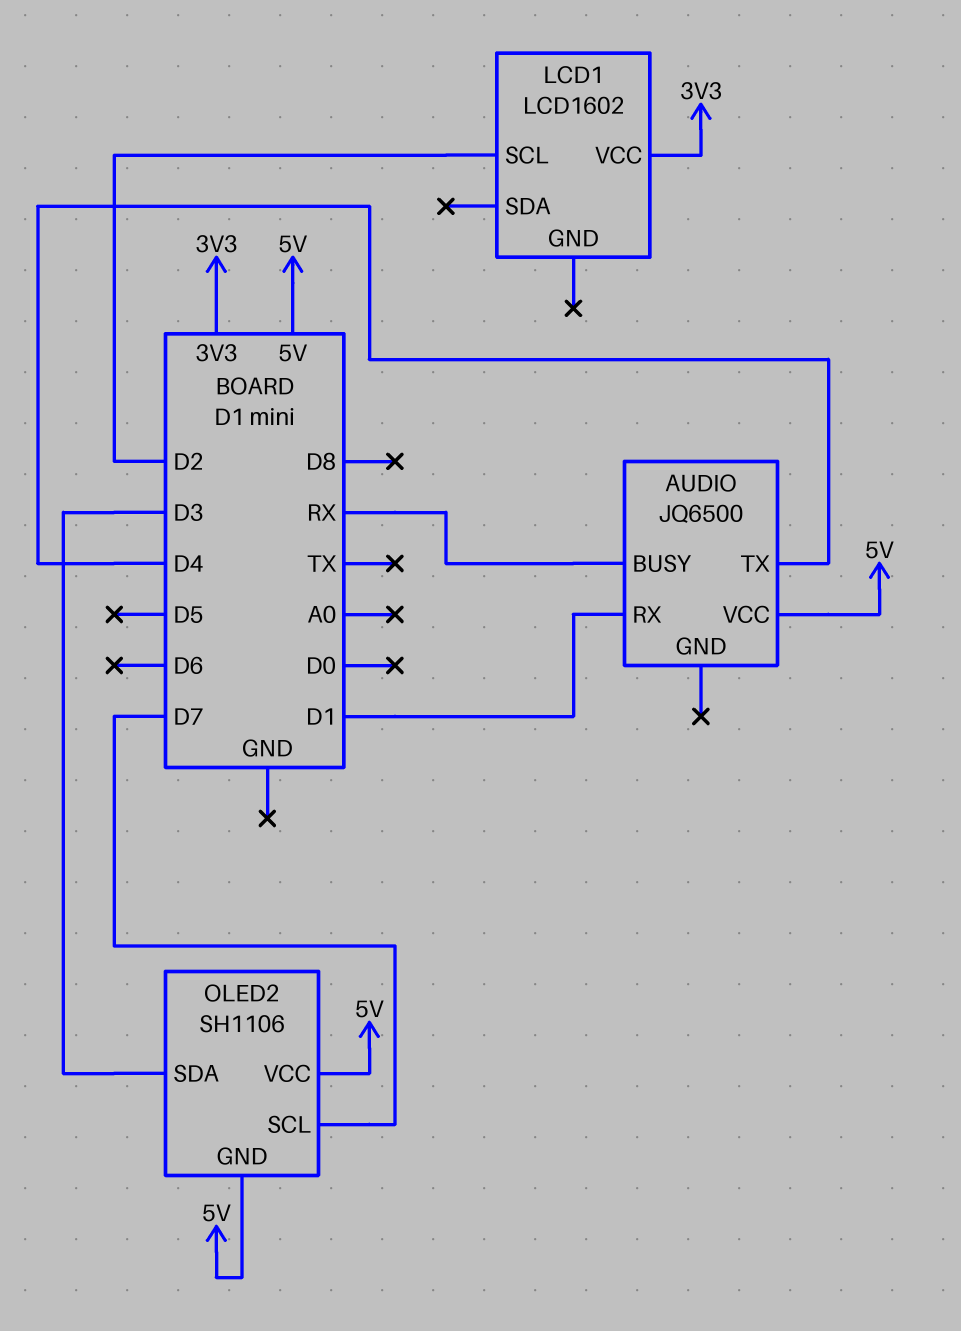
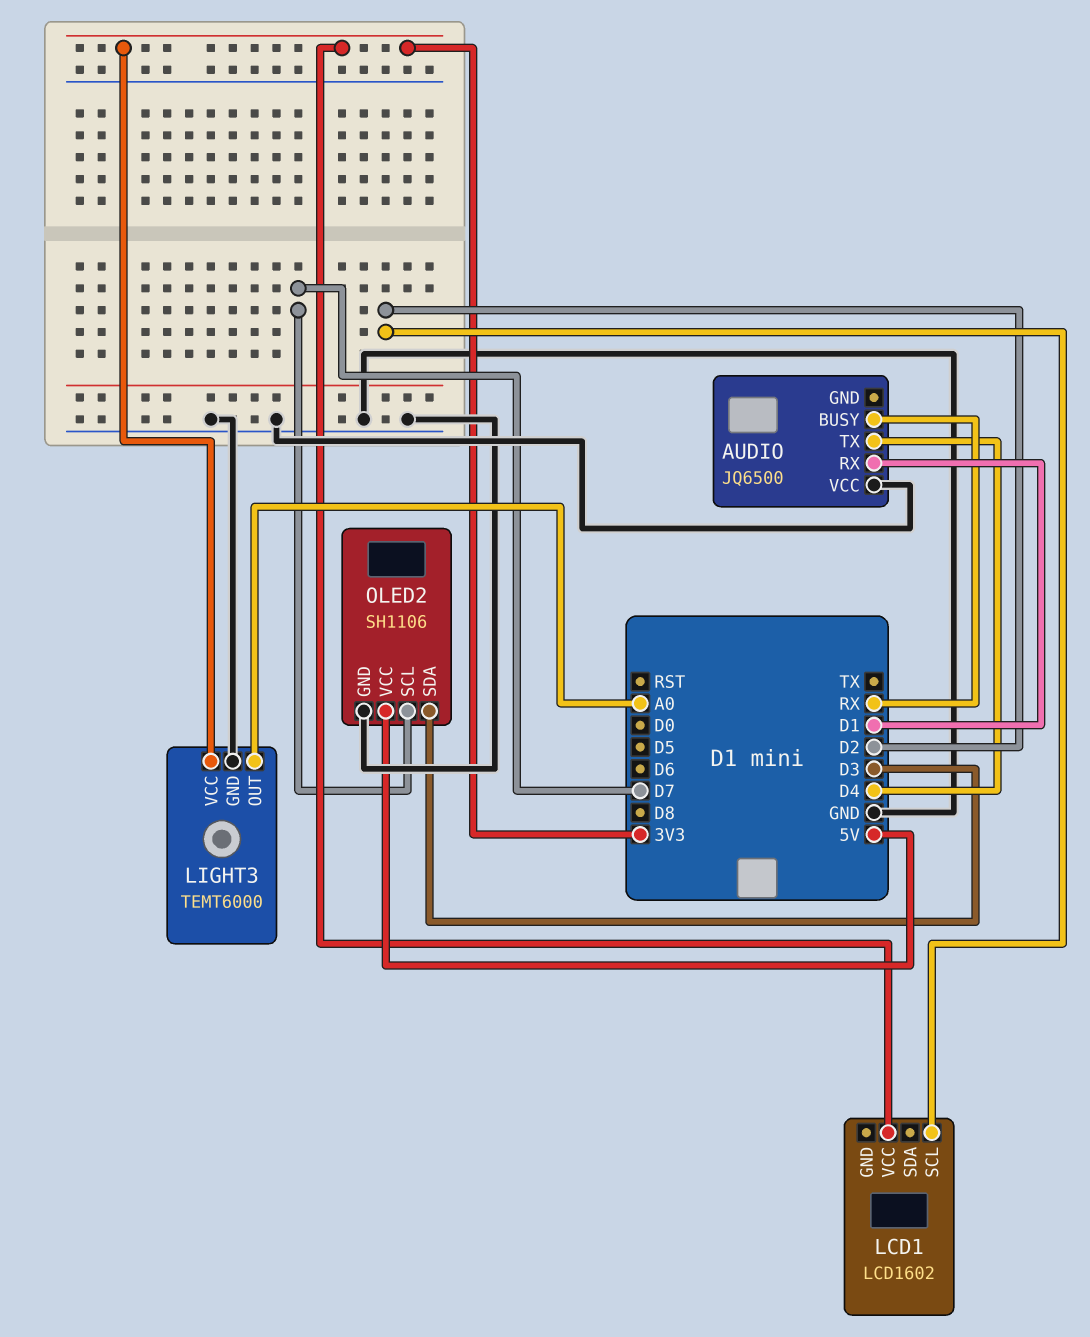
AUDIO pin VCC: 5V -> GND
LIGHT3: none -> TEMT6000
LIGHT3 pin GND: none -> GND
LIGHT3 pin OUT: none -> A0
LIGHT3 pin VCC: none -> 3V3
OLED2 pin GND: 5V -> GND

